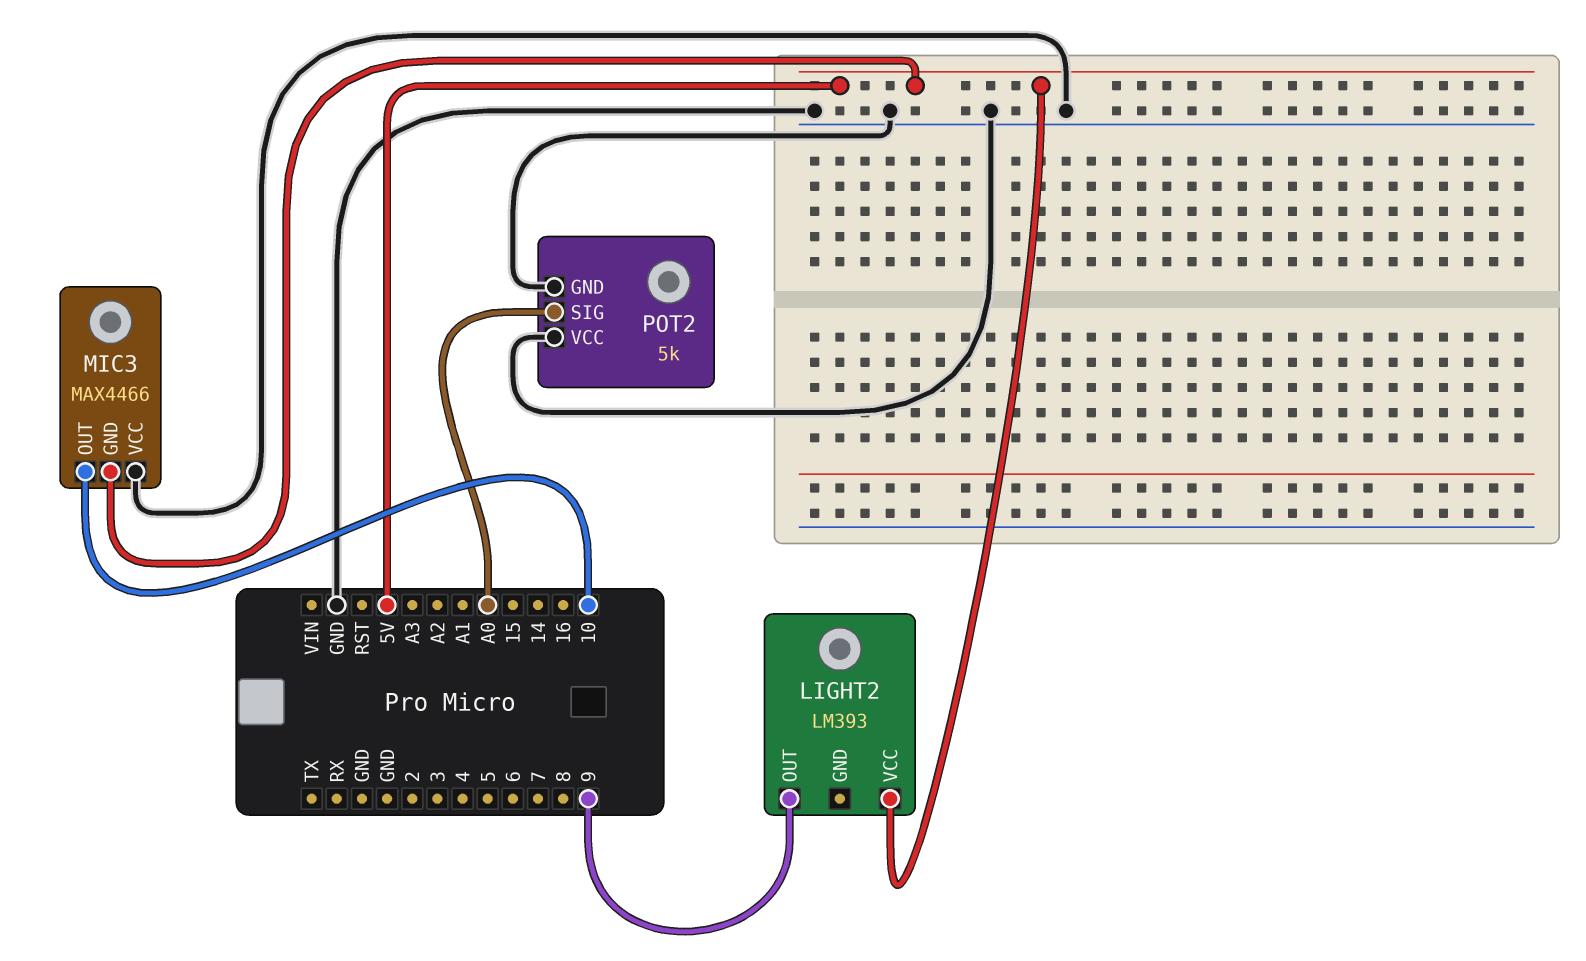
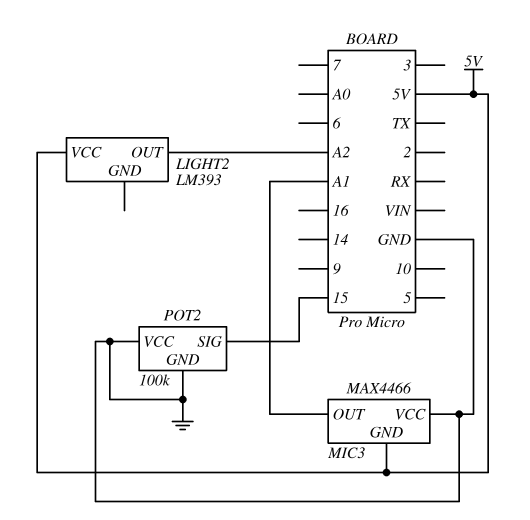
LIGHT2 pin OUT: 9 -> A2
MIC3 pin OUT: 10 -> A1
POT2: 5k -> 100k
POT2 pin SIG: A0 -> 15

